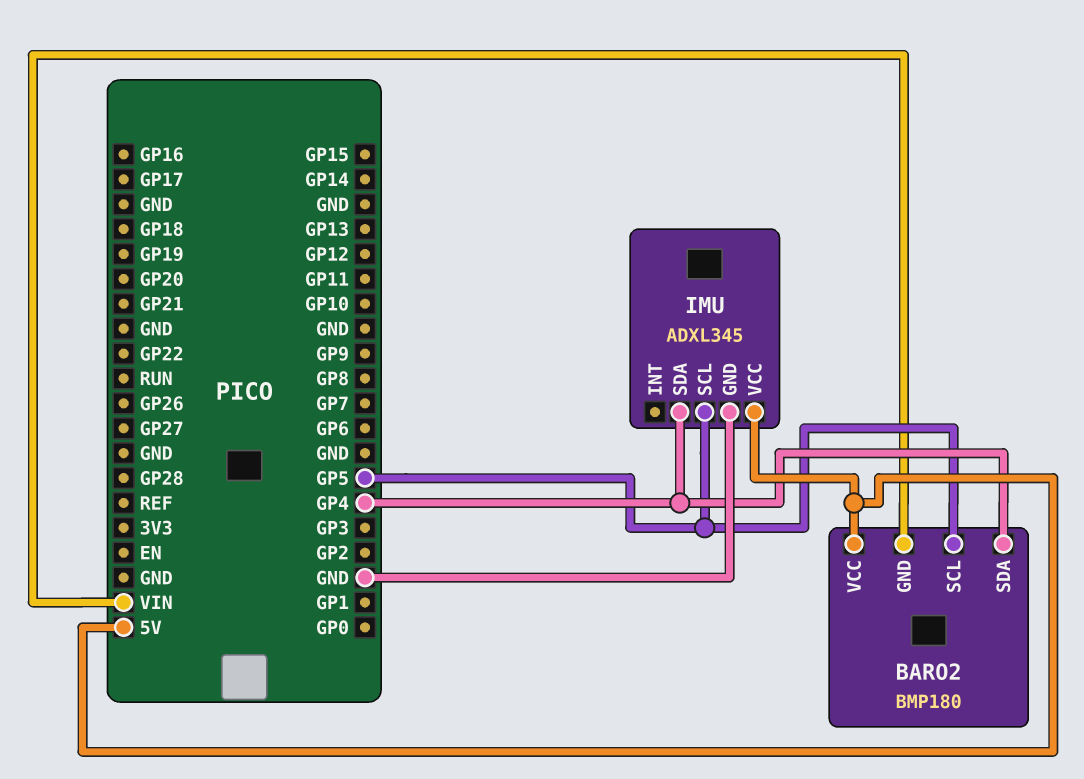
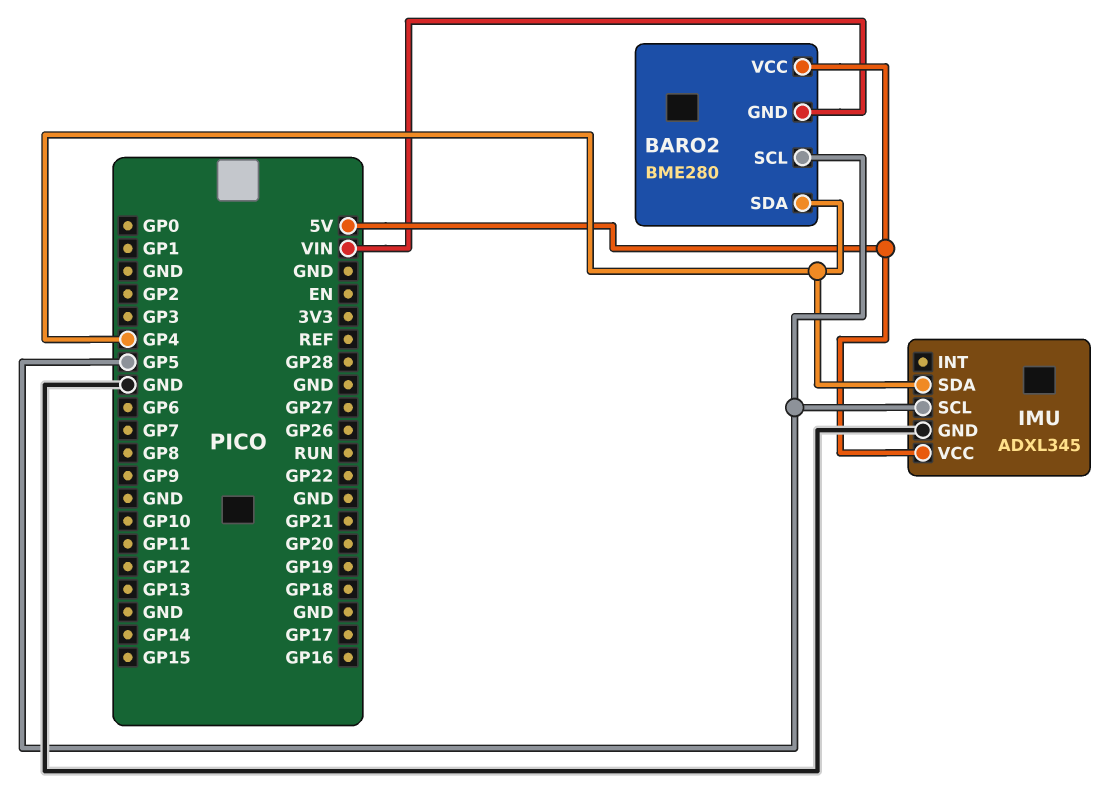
BARO2: BMP180 -> BME280

